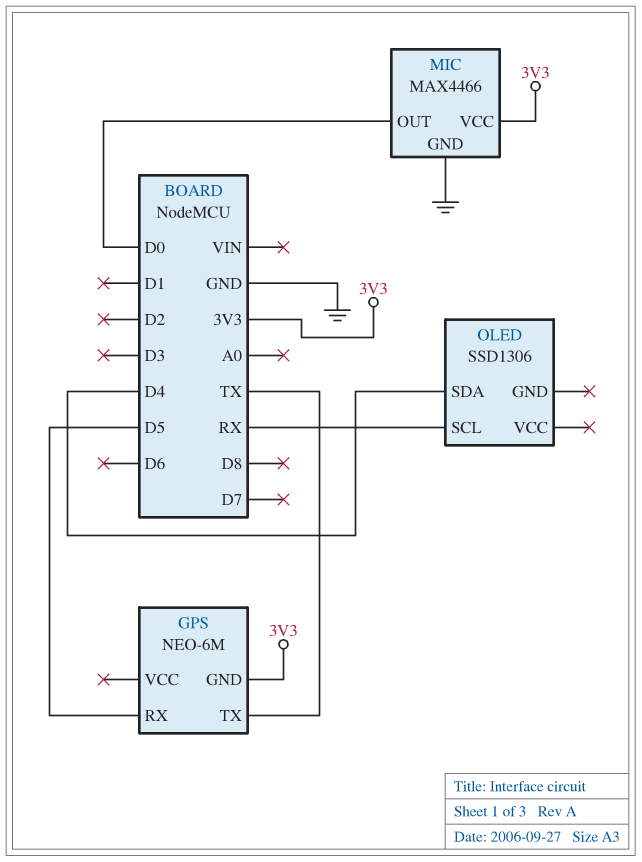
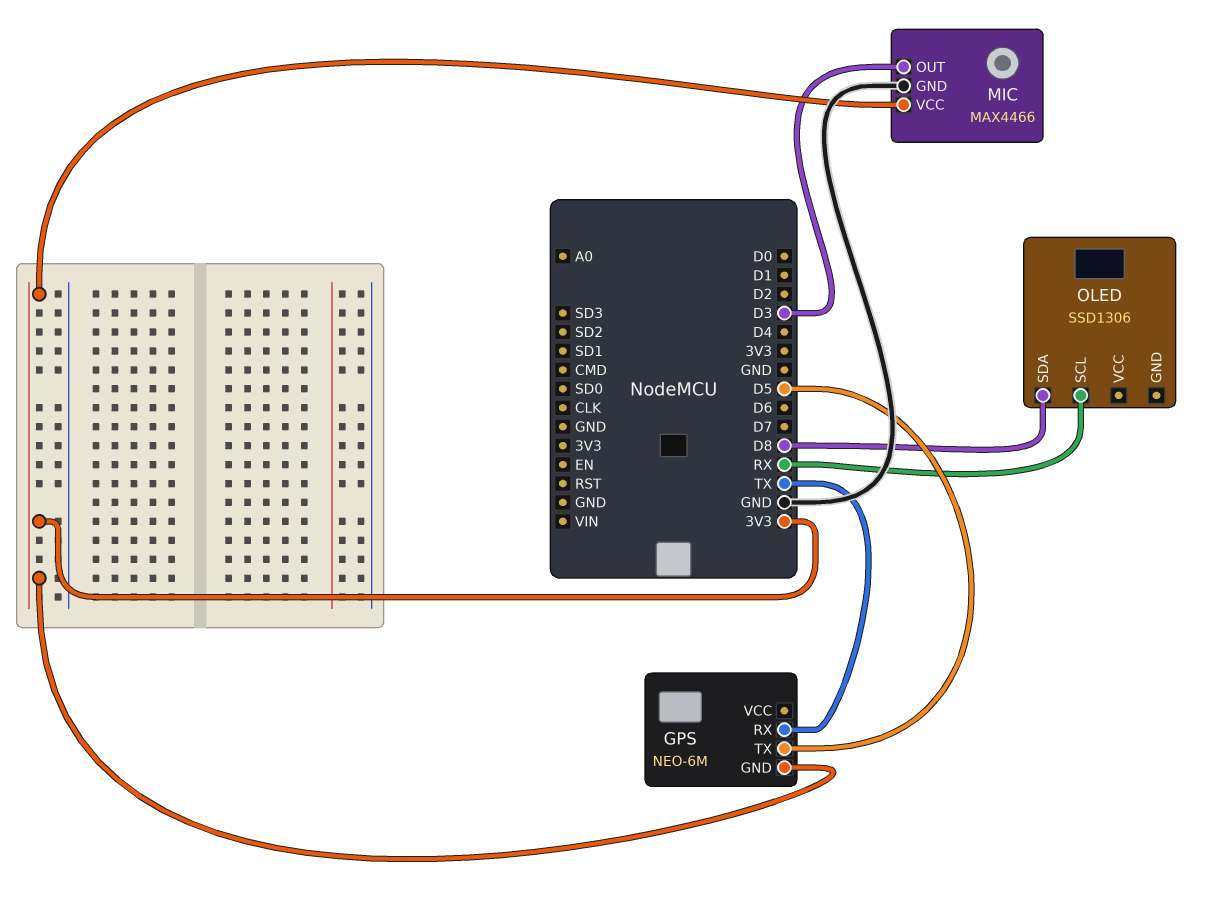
GPS pin RX: D5 -> TX
GPS pin TX: TX -> D5
MIC pin OUT: D0 -> D3
OLED pin SDA: D4 -> D8

